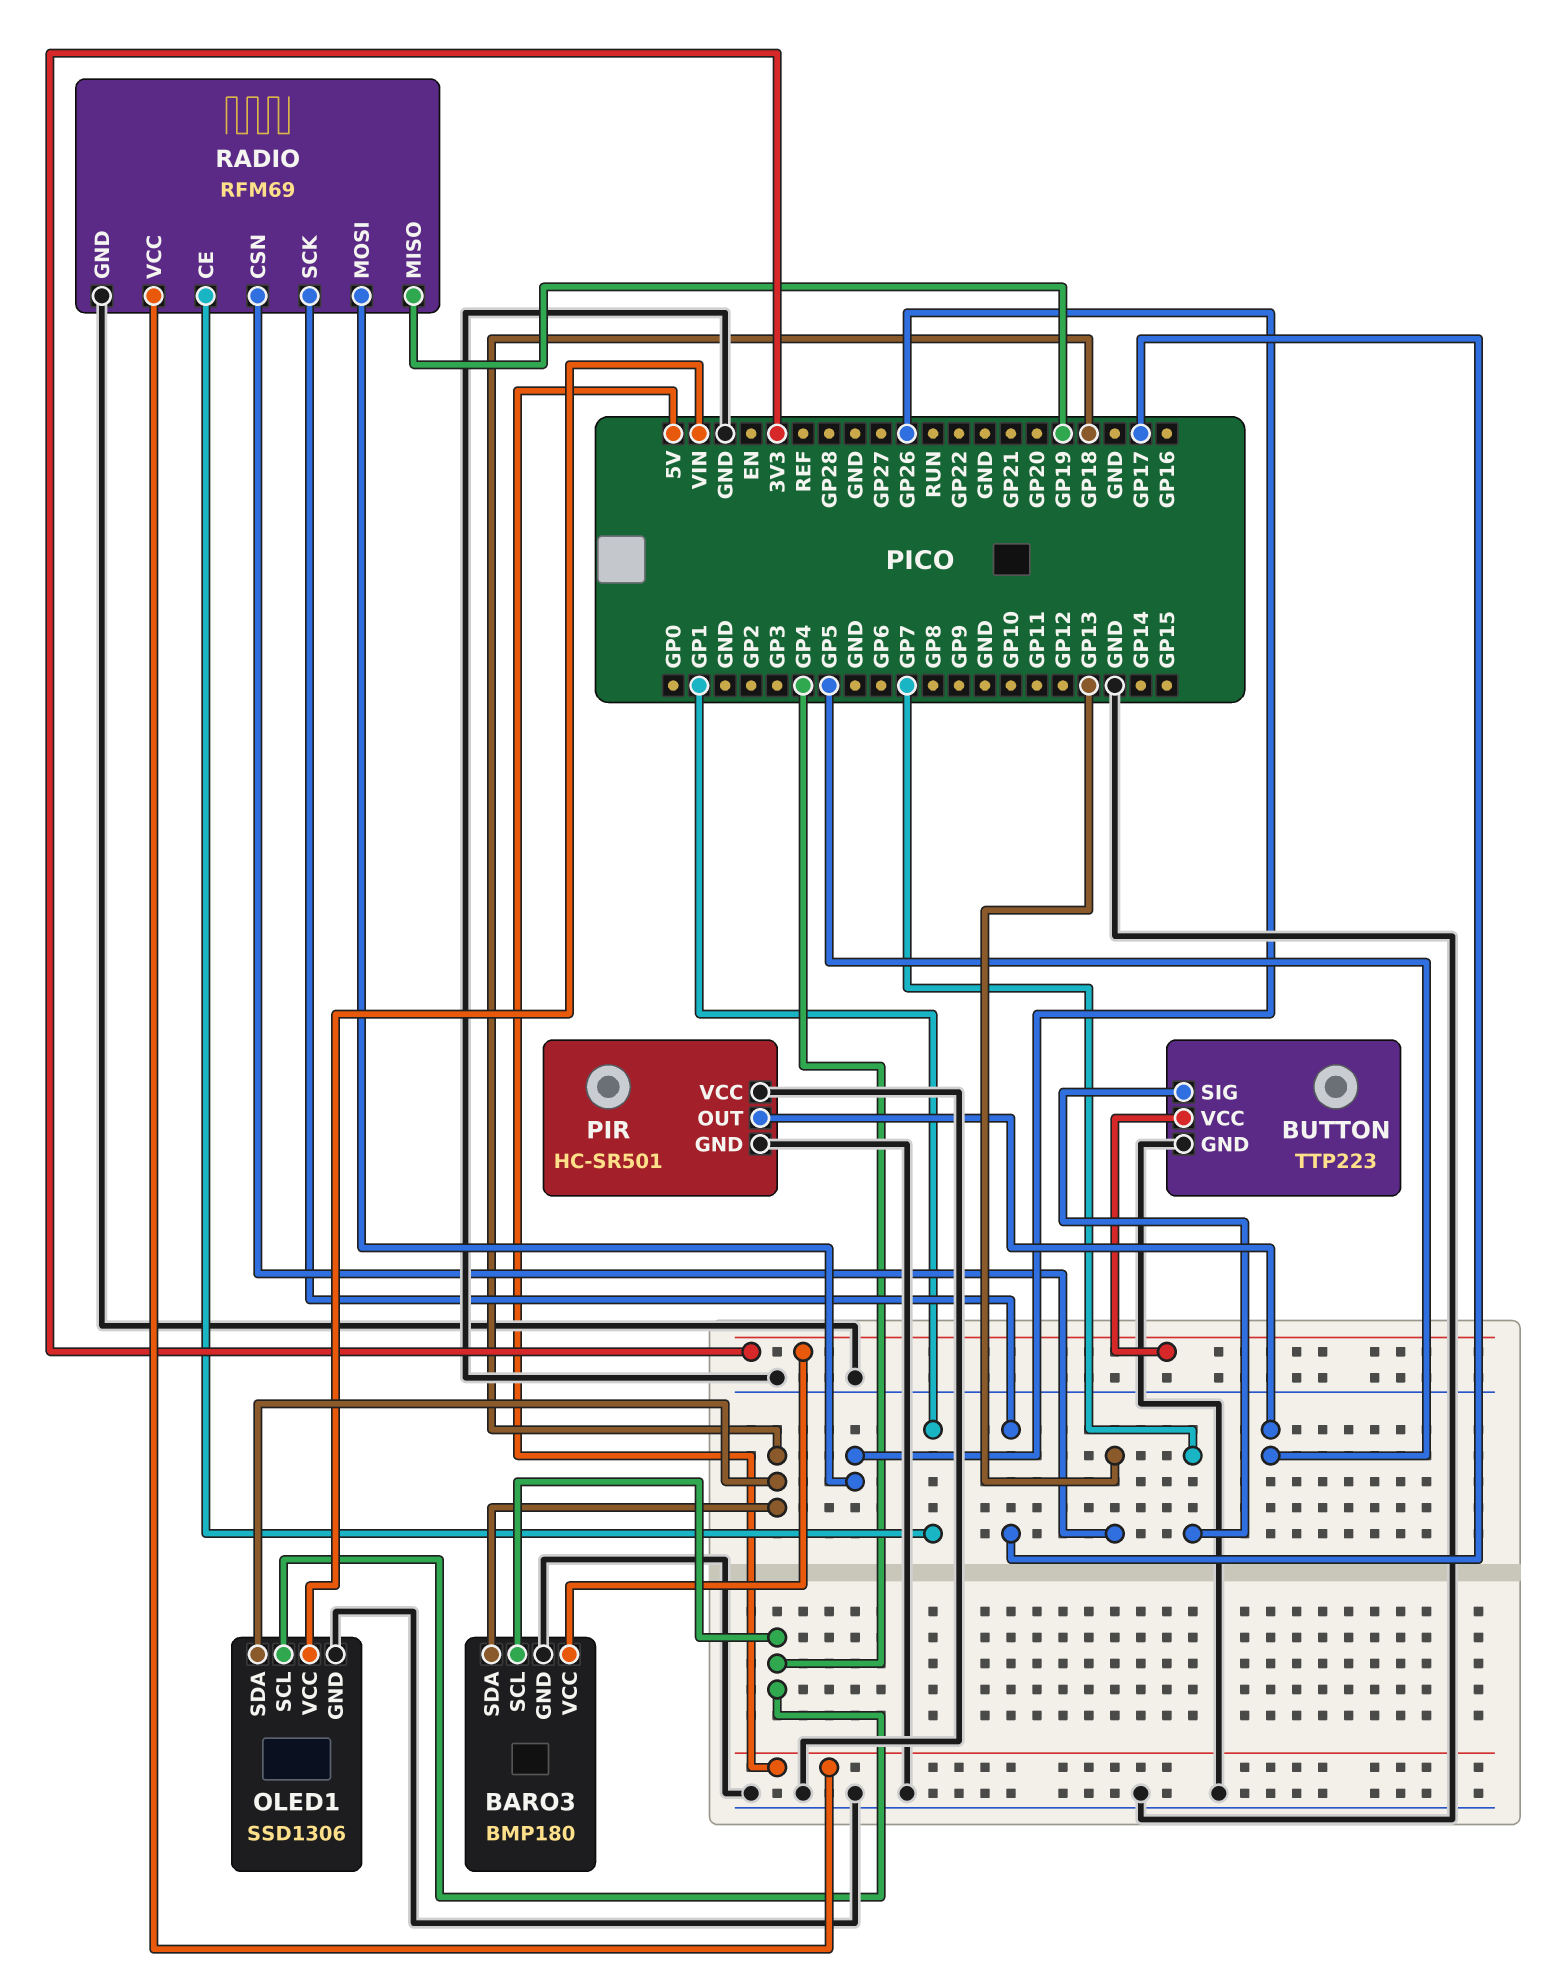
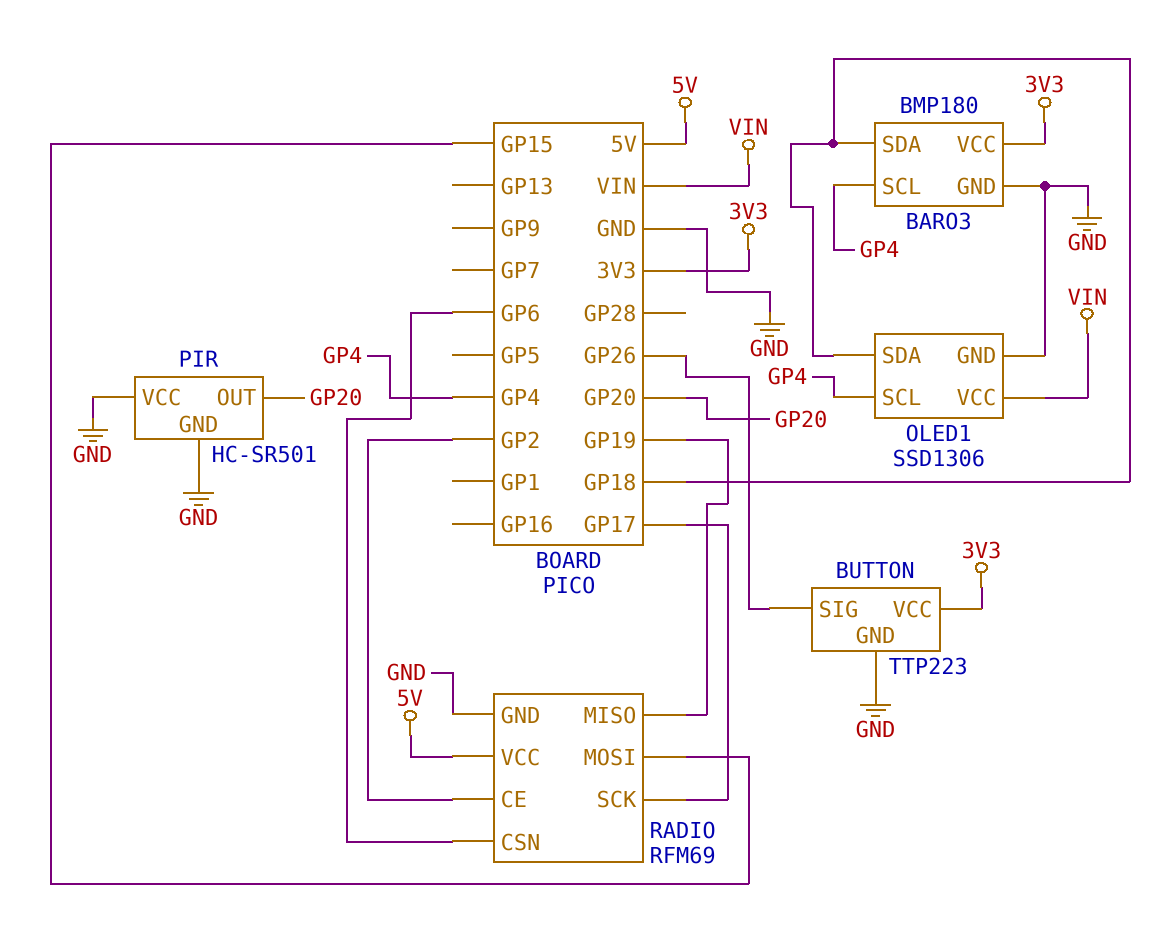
BUTTON pin SIG: GP7 -> GP26
PIR pin OUT: GP5 -> GP20
RADIO pin CE: GP1 -> GP2
RADIO pin CSN: GP13 -> GP6
RADIO pin MOSI: GP26 -> GP15

